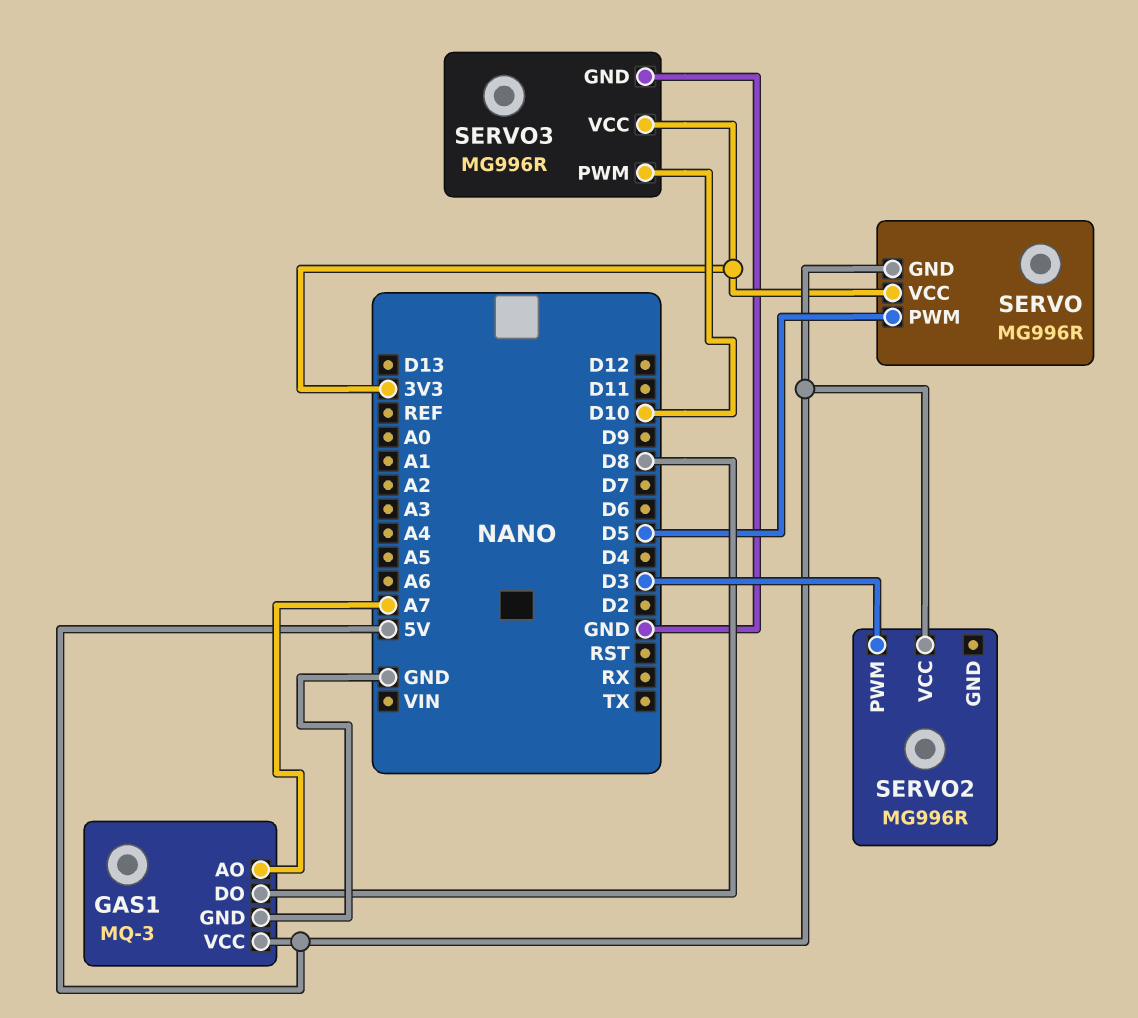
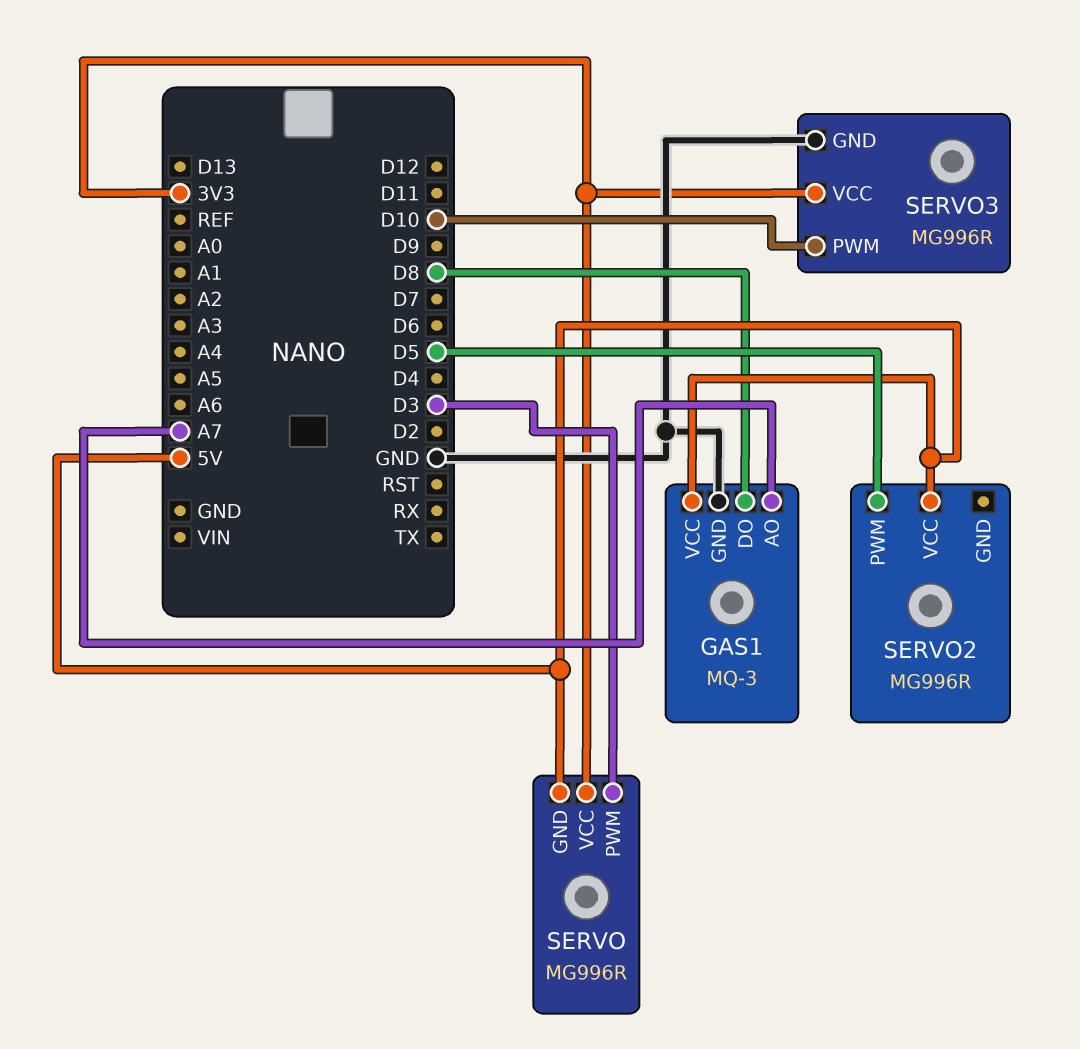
SERVO pin PWM: D5 -> D3
SERVO2 pin PWM: D3 -> D5

